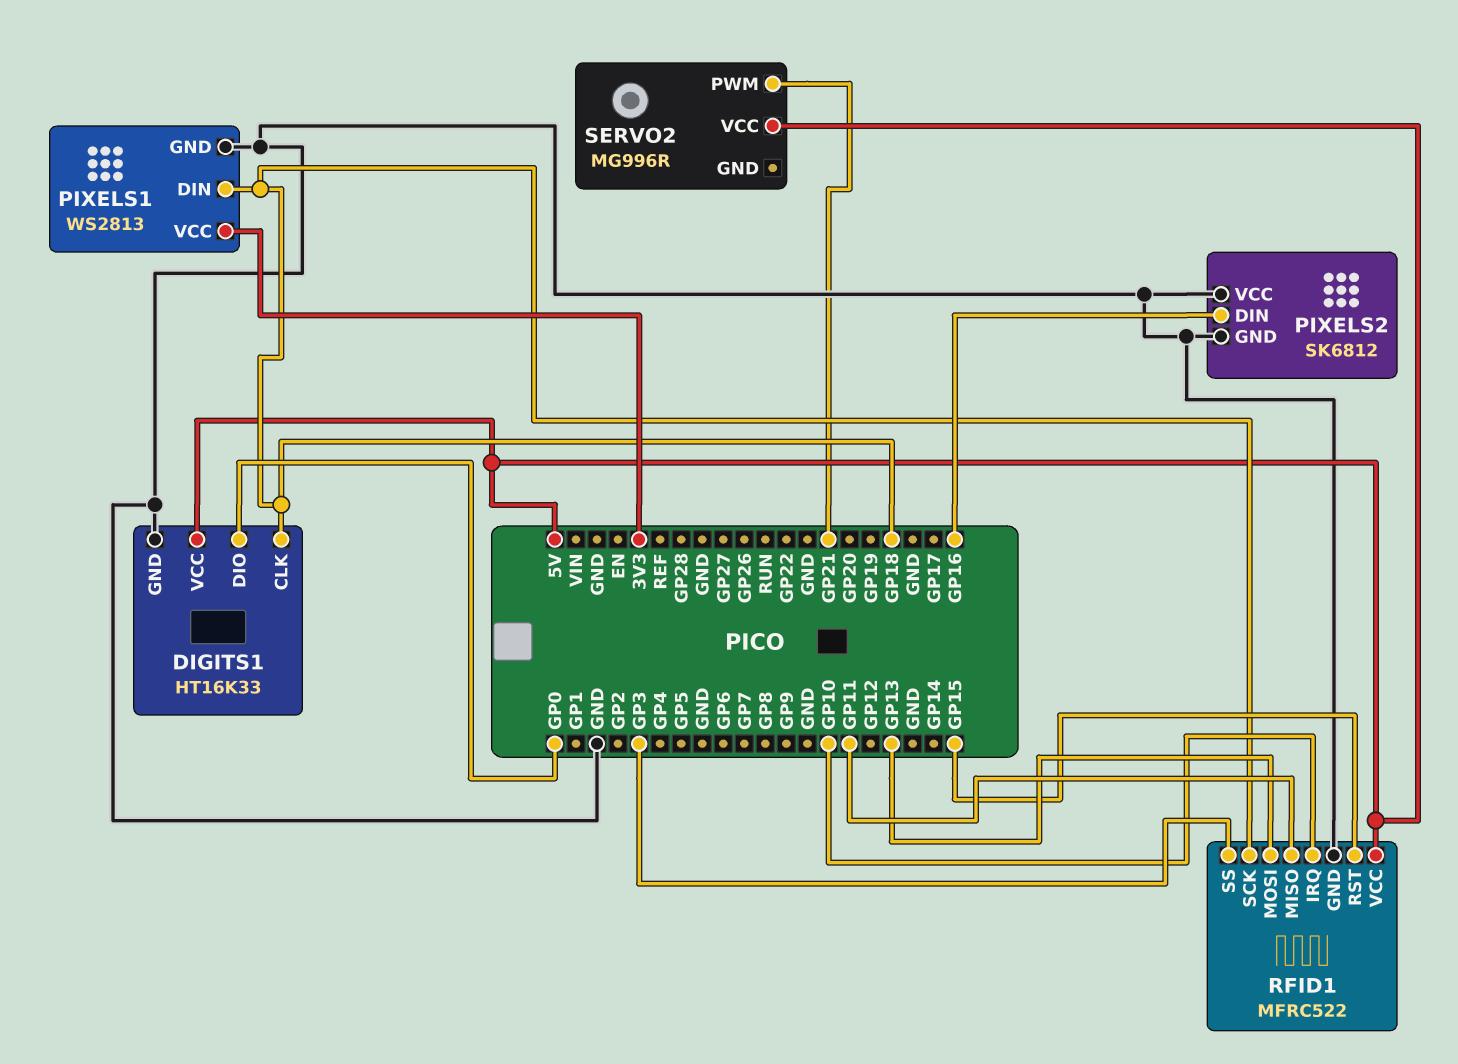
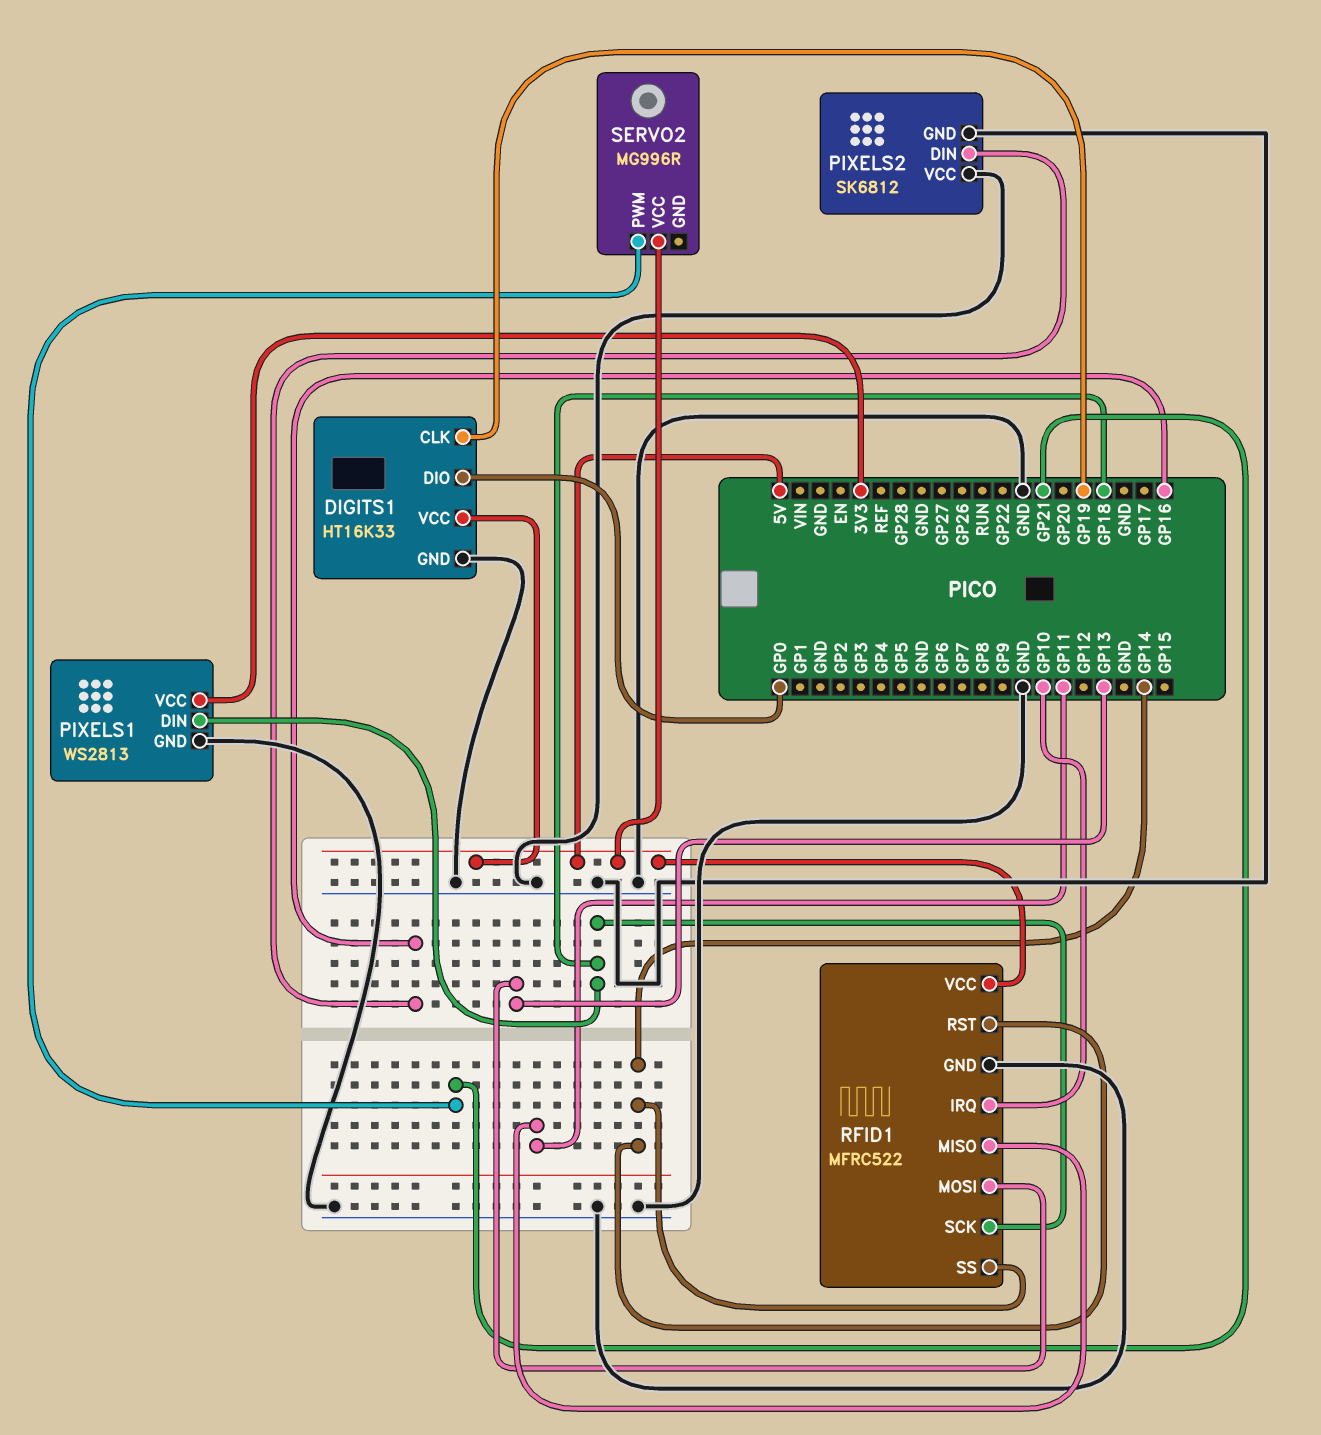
DIGITS1 pin CLK: GP18 -> GP19
RFID1 pin RST: GP15 -> GP14
RFID1 pin SS: GP3 -> GP14

